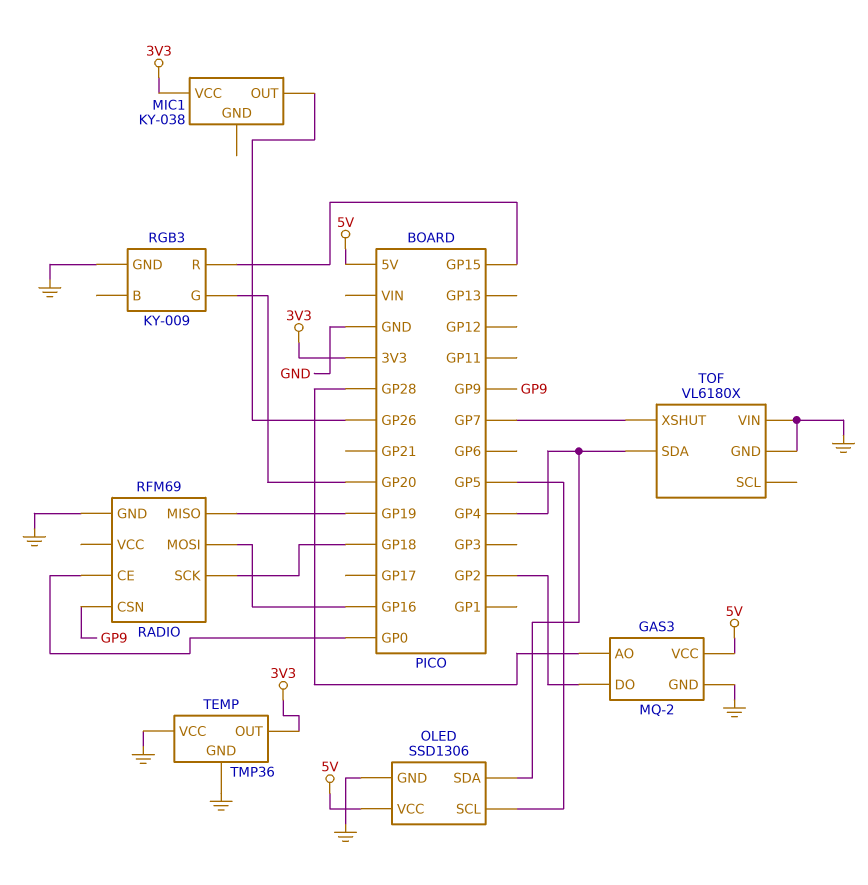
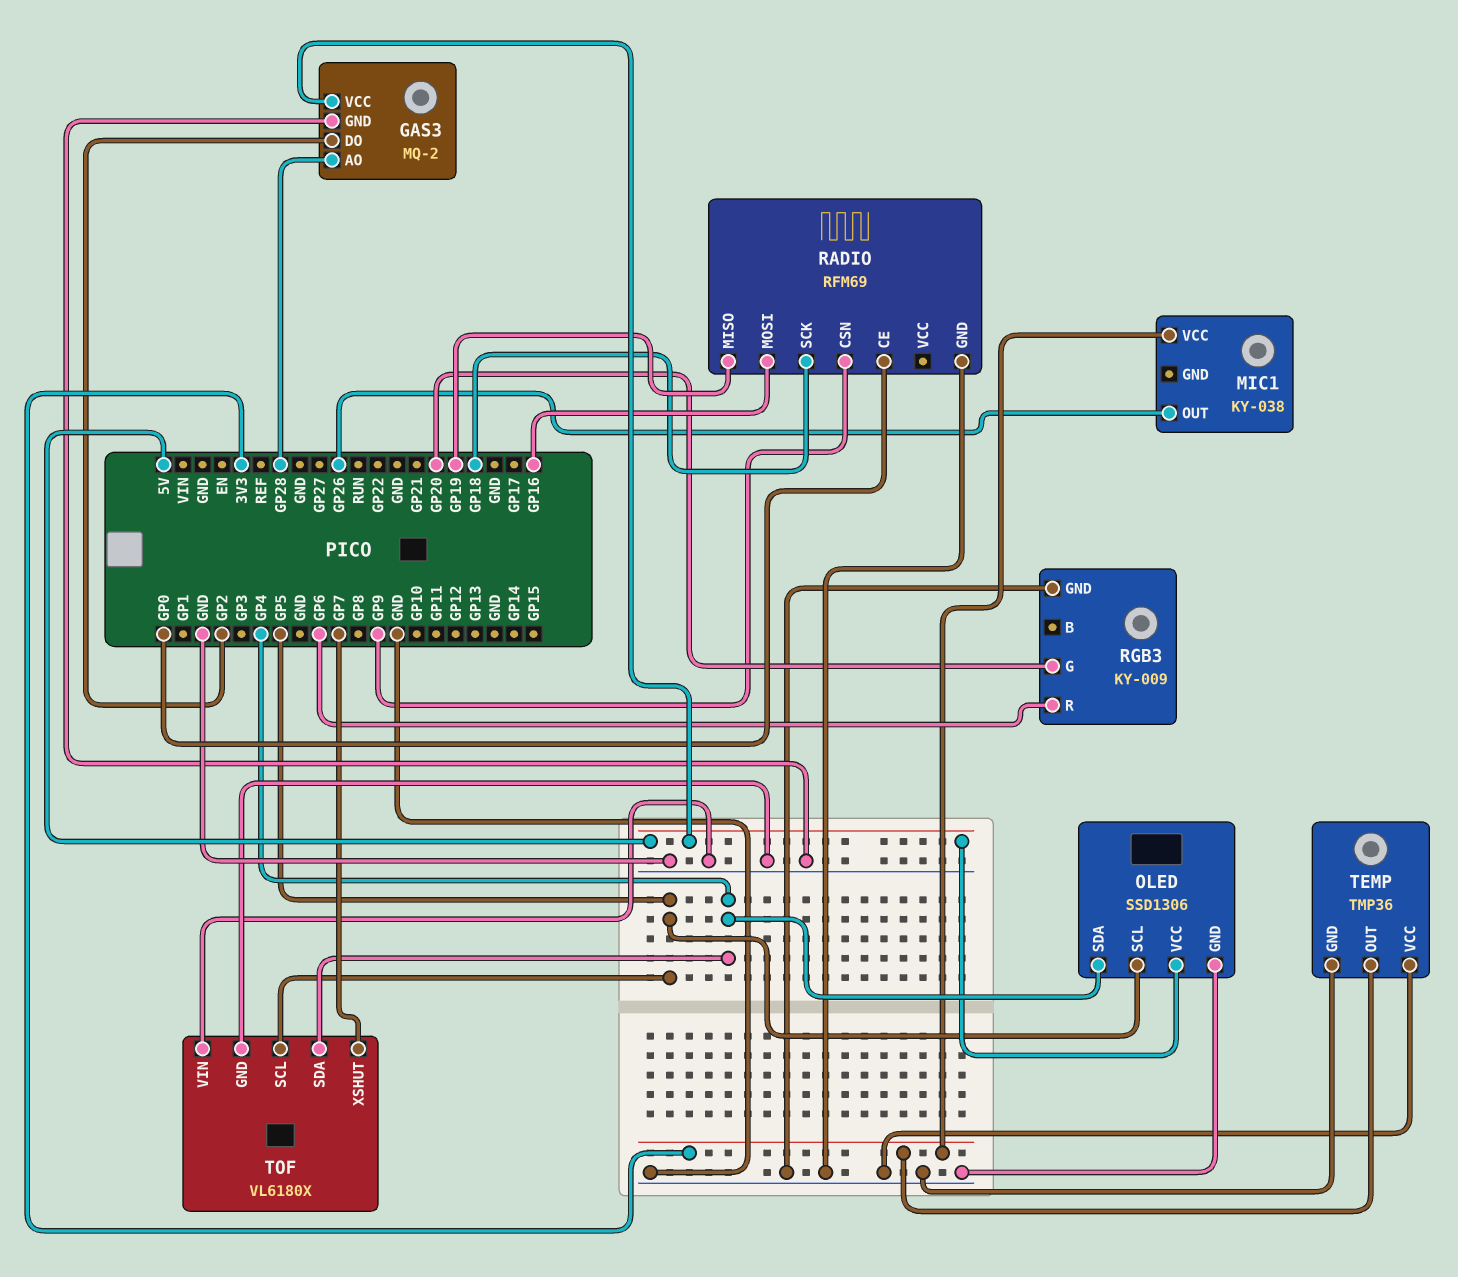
RGB3 pin R: GP15 -> GP6
TOF pin SCL: none -> GP5

